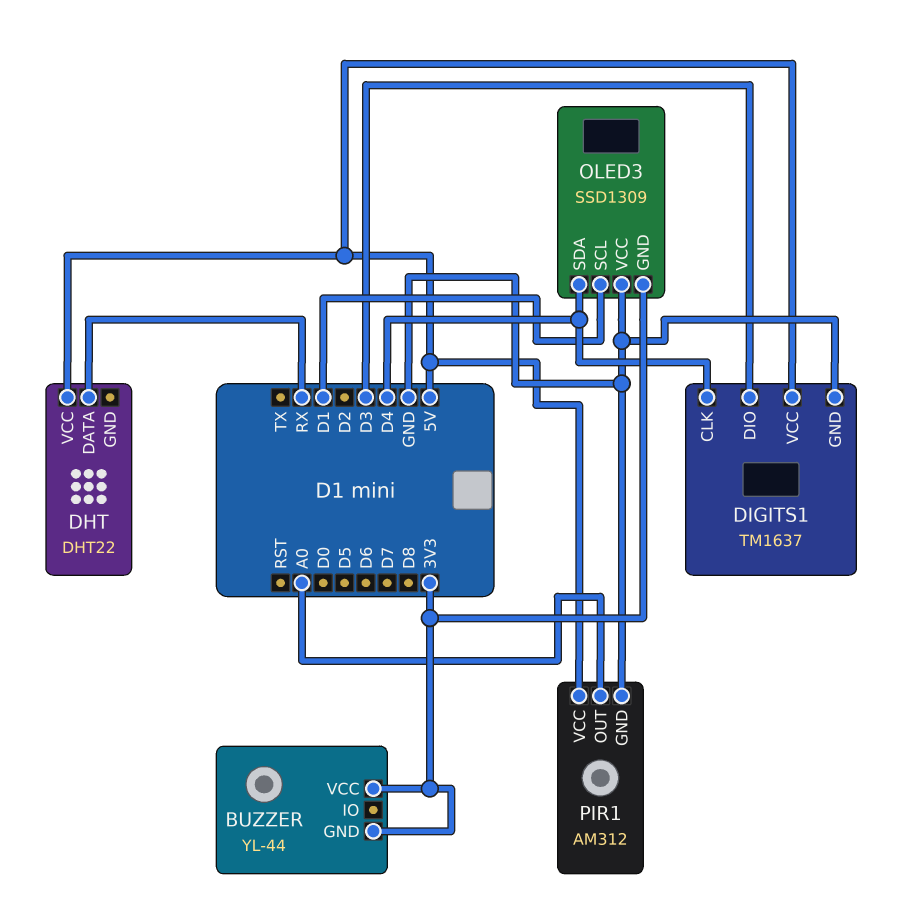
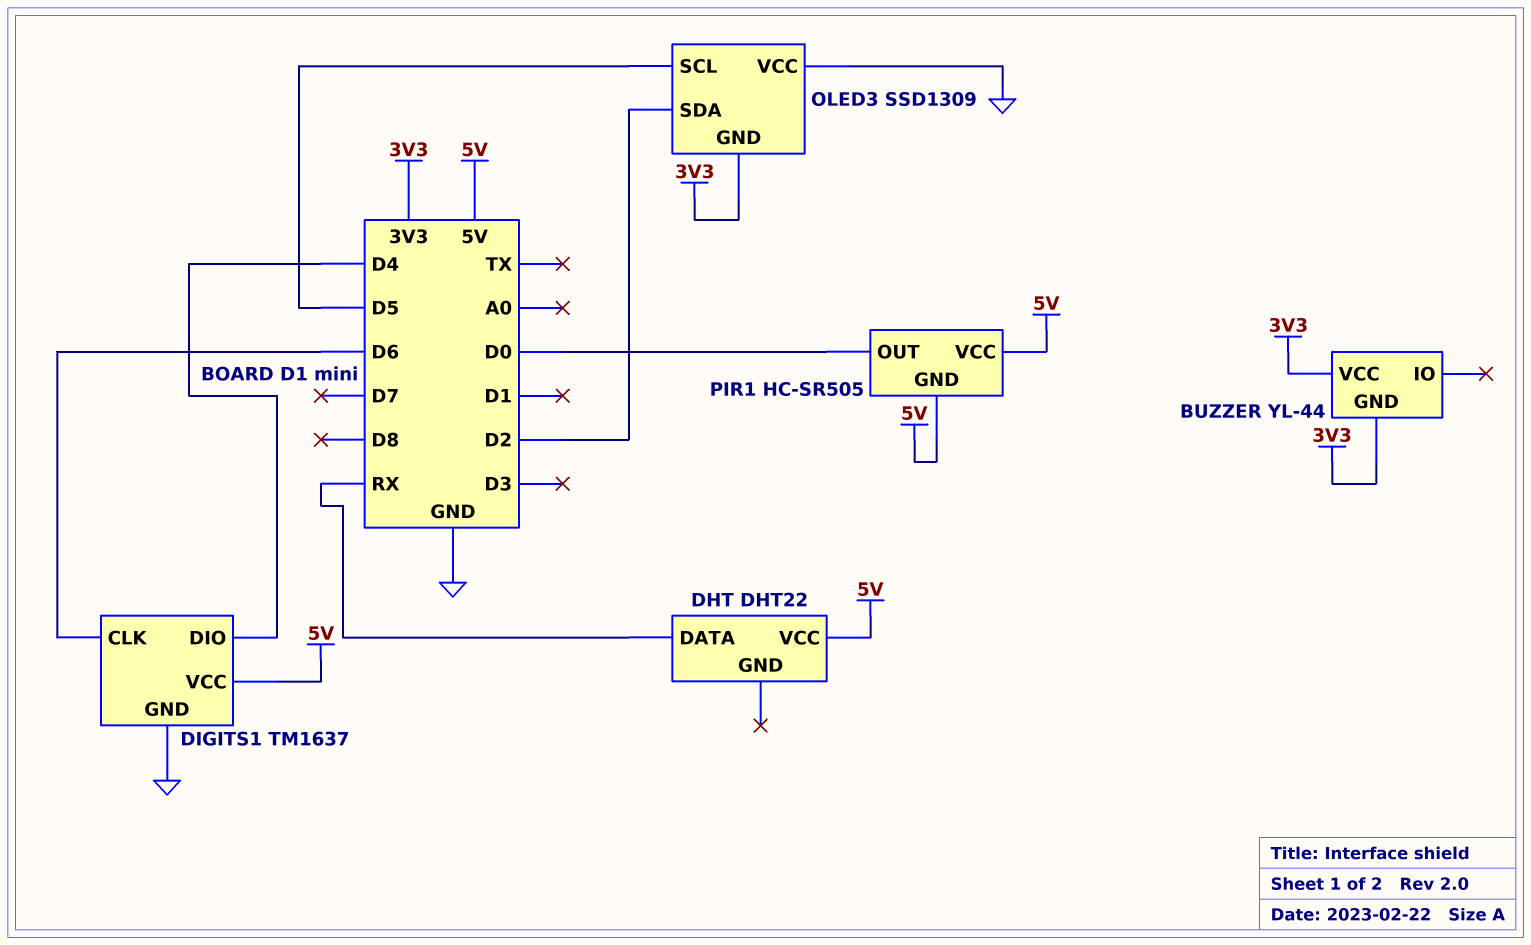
DIGITS1 pin CLK: D4 -> D6
DIGITS1 pin DIO: D3 -> D4
OLED3 pin SCL: D1 -> D5
OLED3 pin SDA: D4 -> D2
PIR1: AM312 -> HC-SR505
PIR1 pin GND: GND -> 5V
PIR1 pin OUT: A0 -> D0

